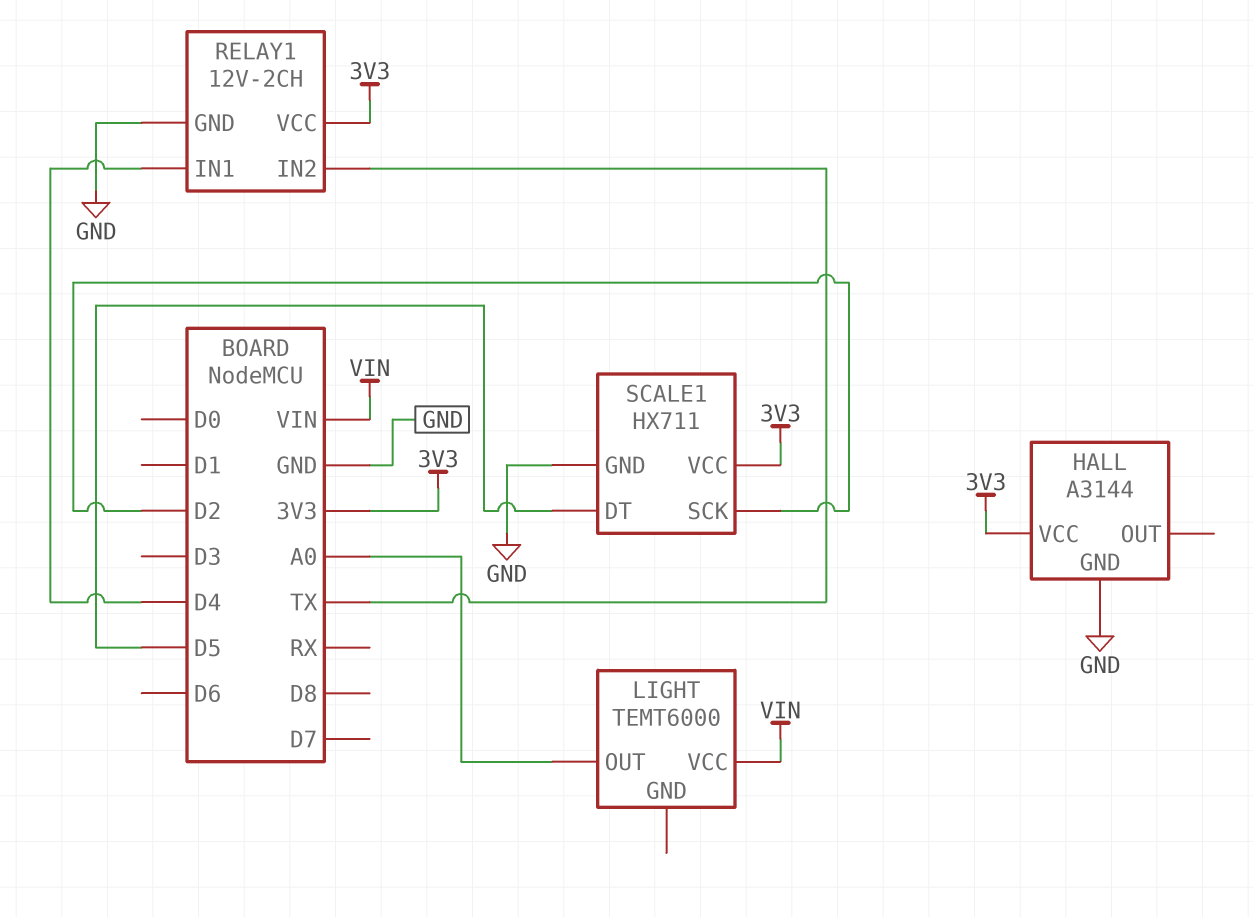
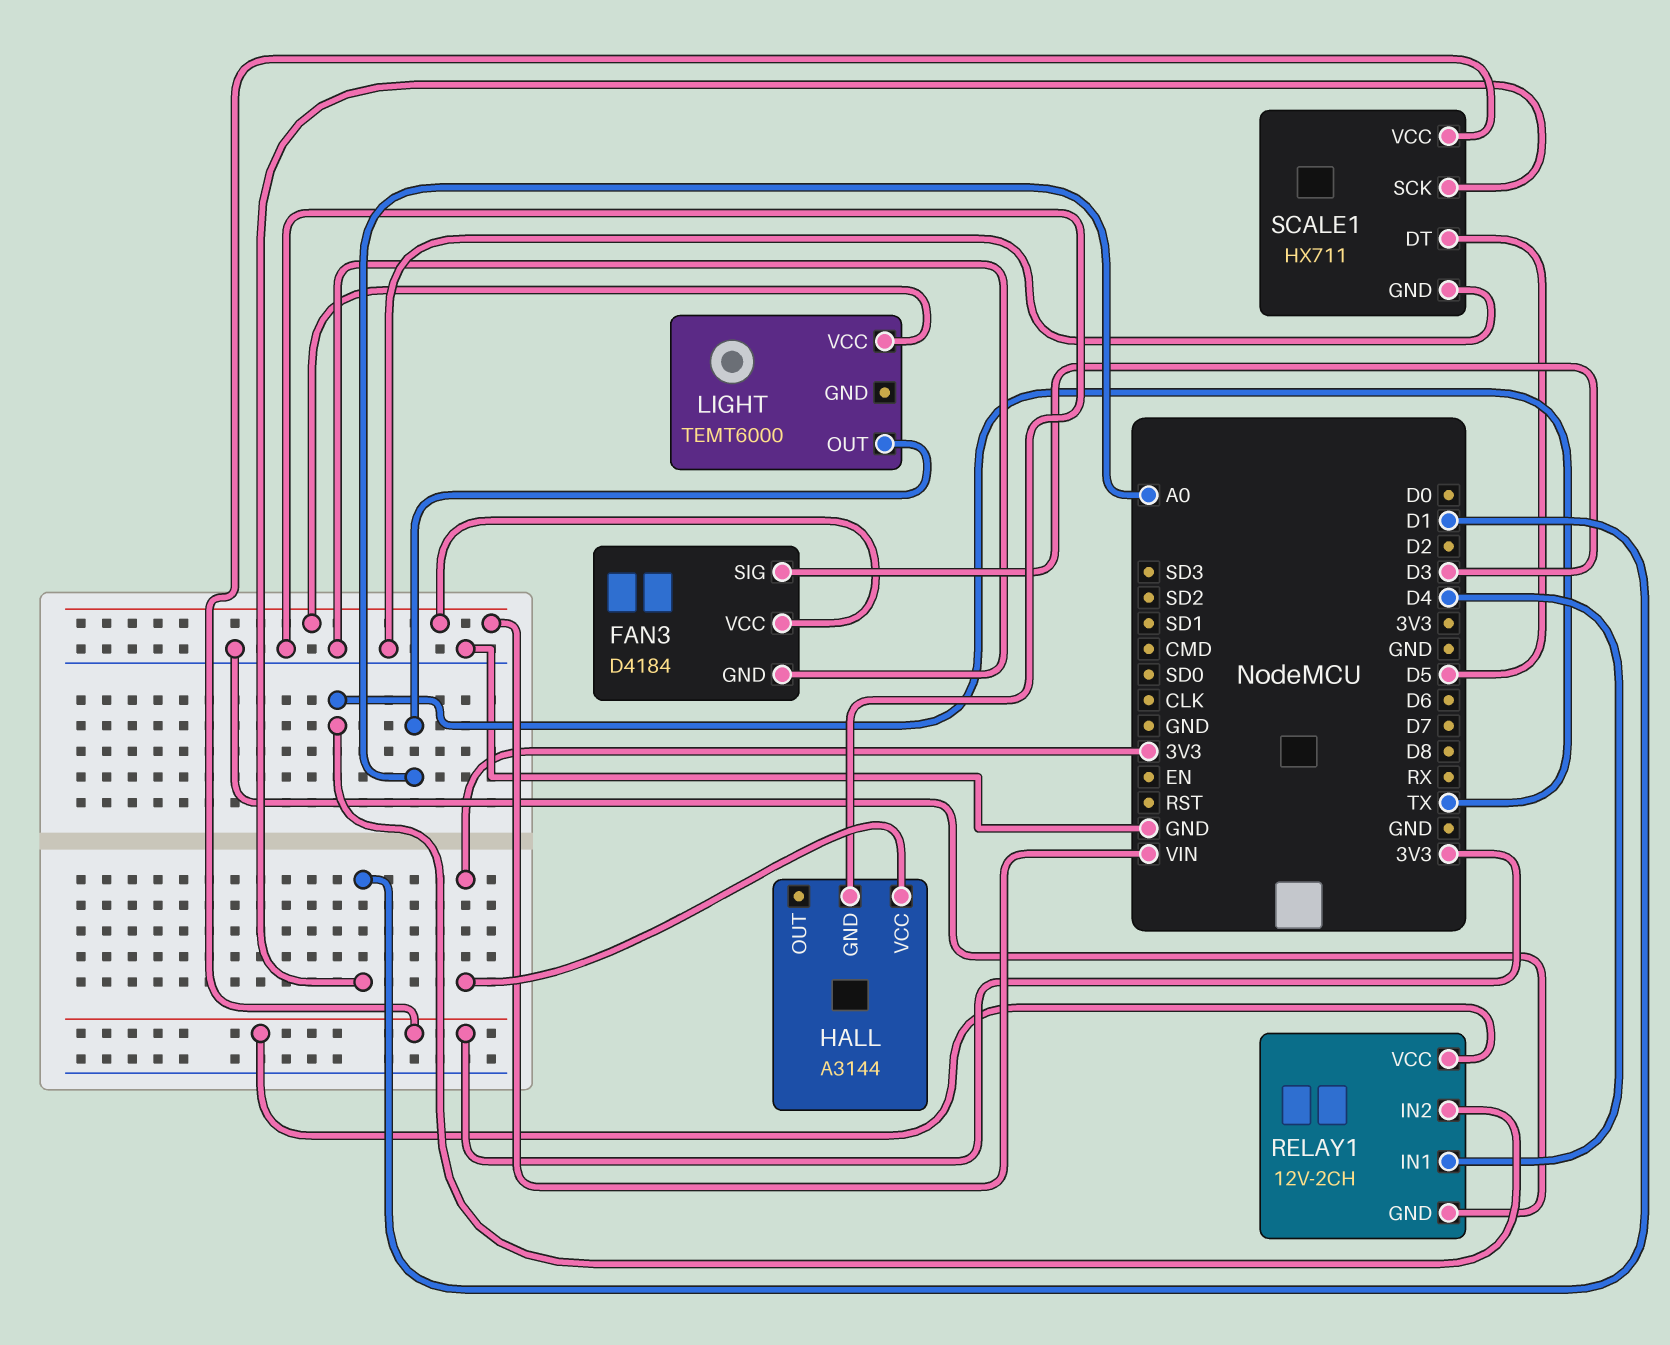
FAN3: none -> D4184
FAN3 pin GND: none -> GND
FAN3 pin SIG: none -> D3
FAN3 pin VCC: none -> VIN
SCALE1 pin SCK: D2 -> D1

